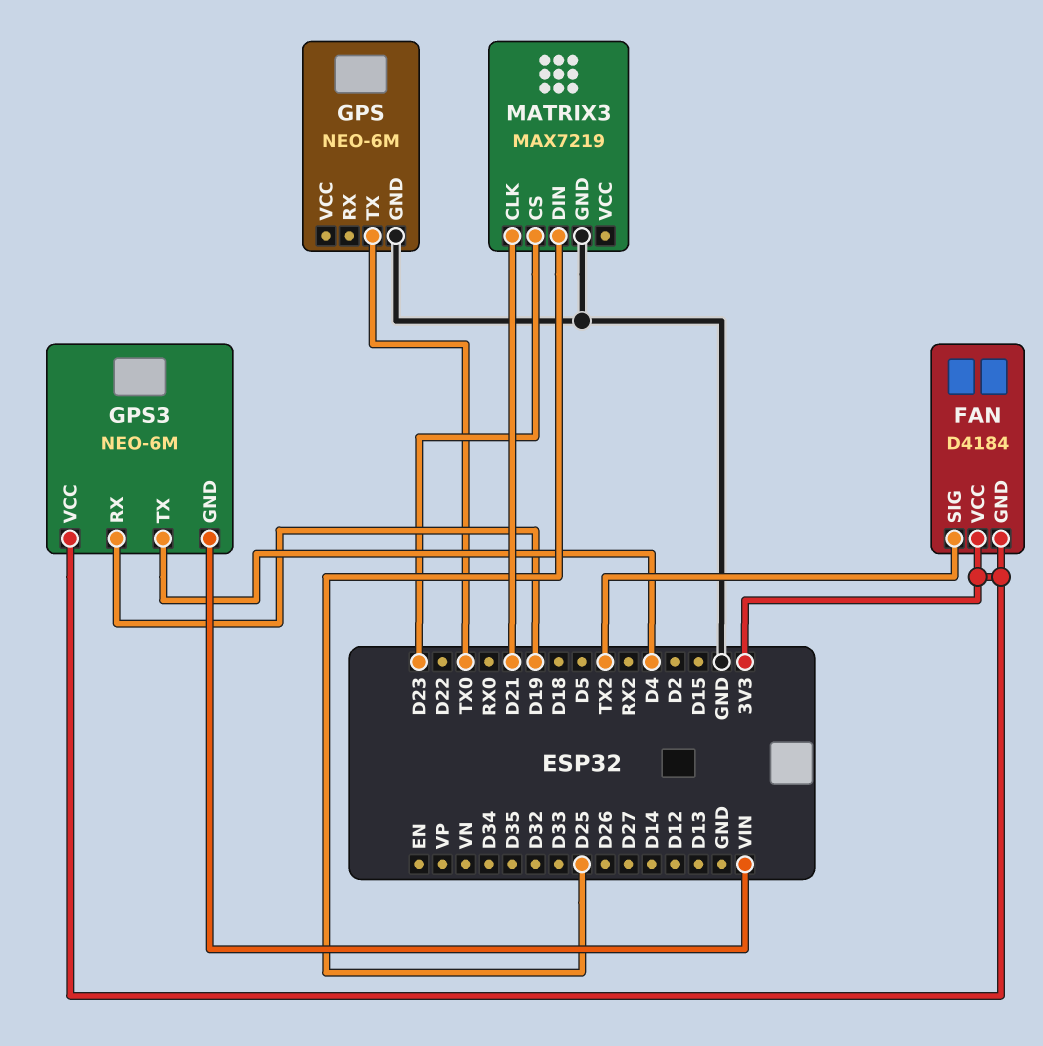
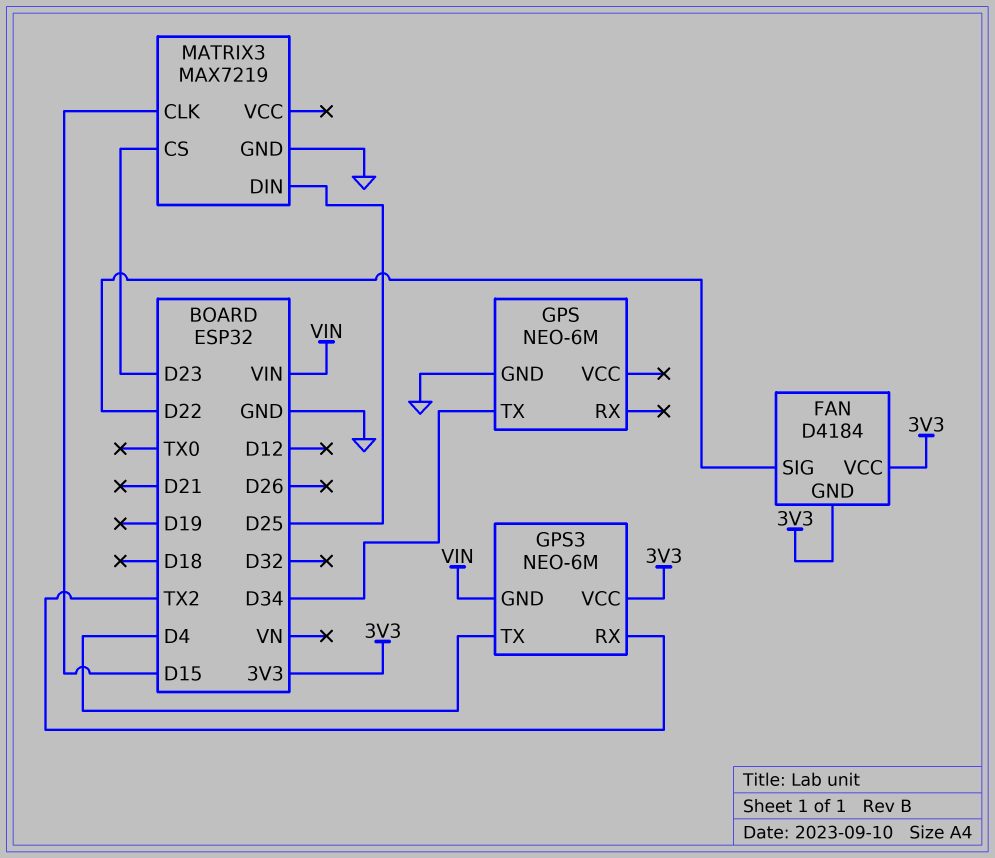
FAN pin SIG: TX2 -> D22
GPS pin TX: TX0 -> D34
GPS3 pin RX: D19 -> TX2
MATRIX3 pin CLK: D21 -> D15

